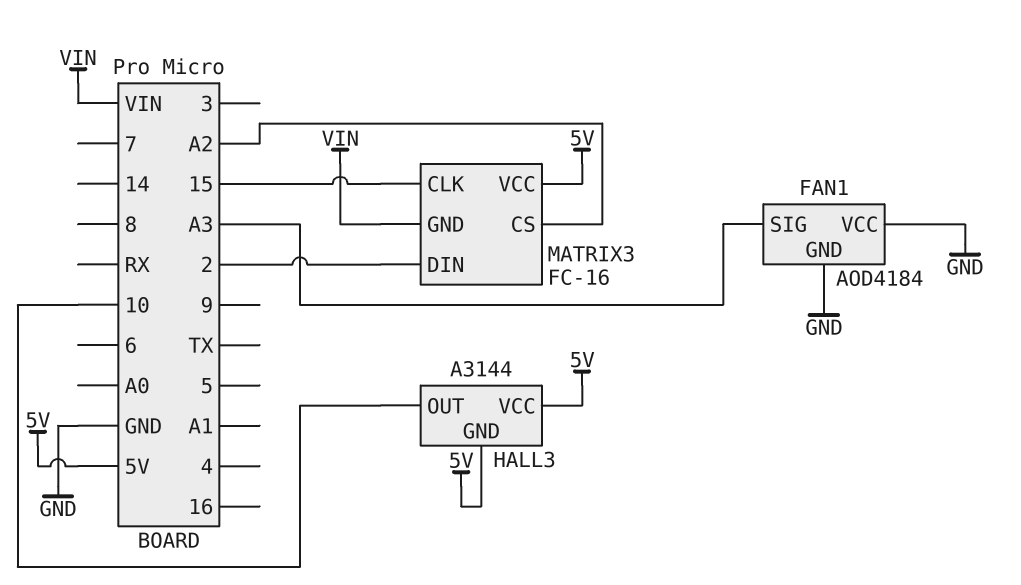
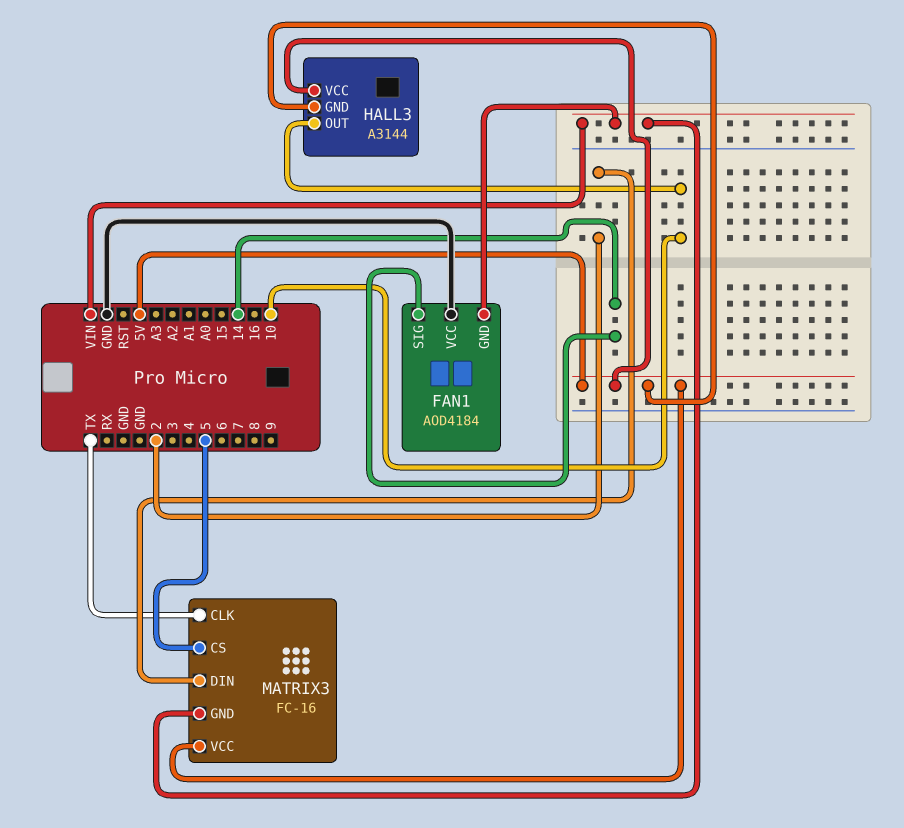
FAN1 pin GND: GND -> VIN
FAN1 pin SIG: A3 -> 14
MATRIX3 pin CLK: 15 -> TX
MATRIX3 pin CS: A2 -> 5

